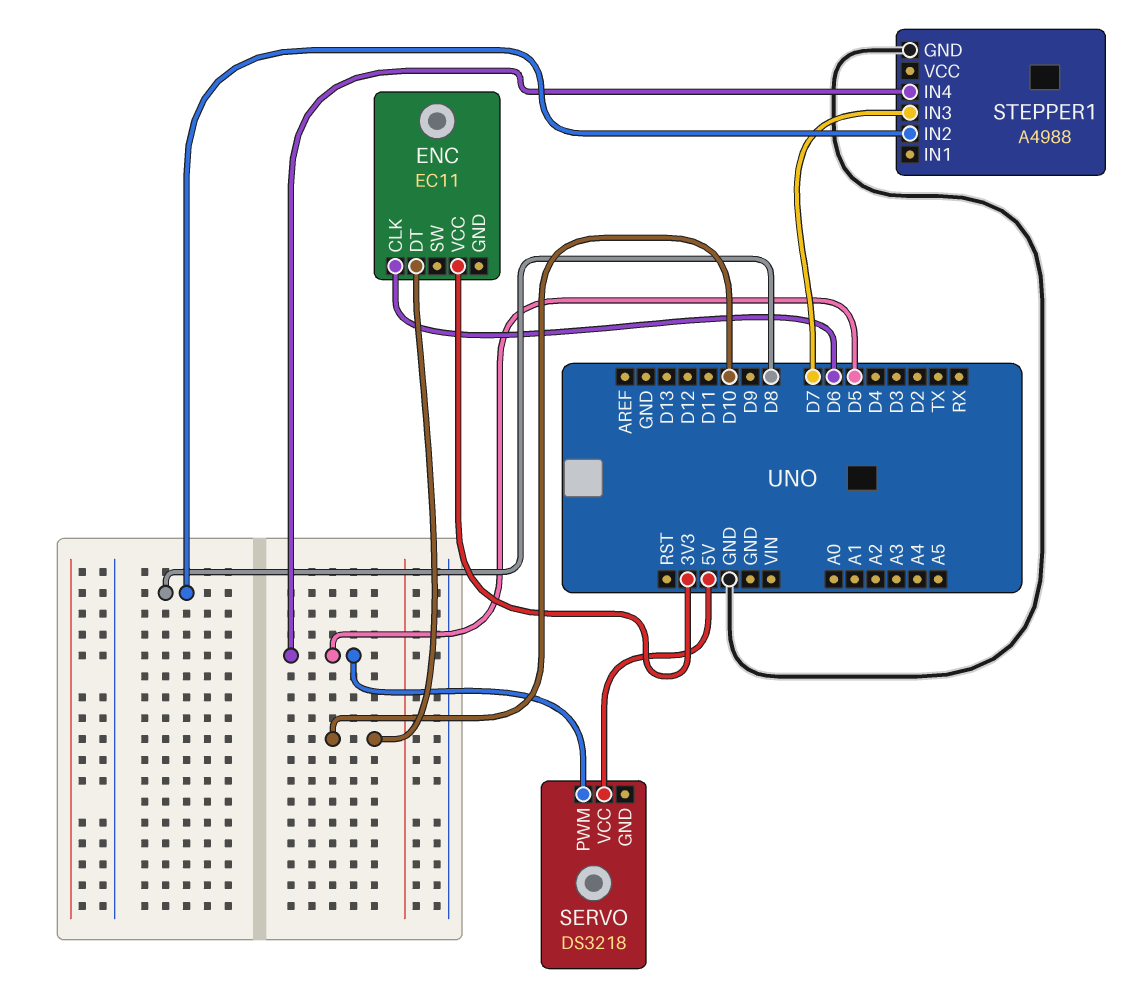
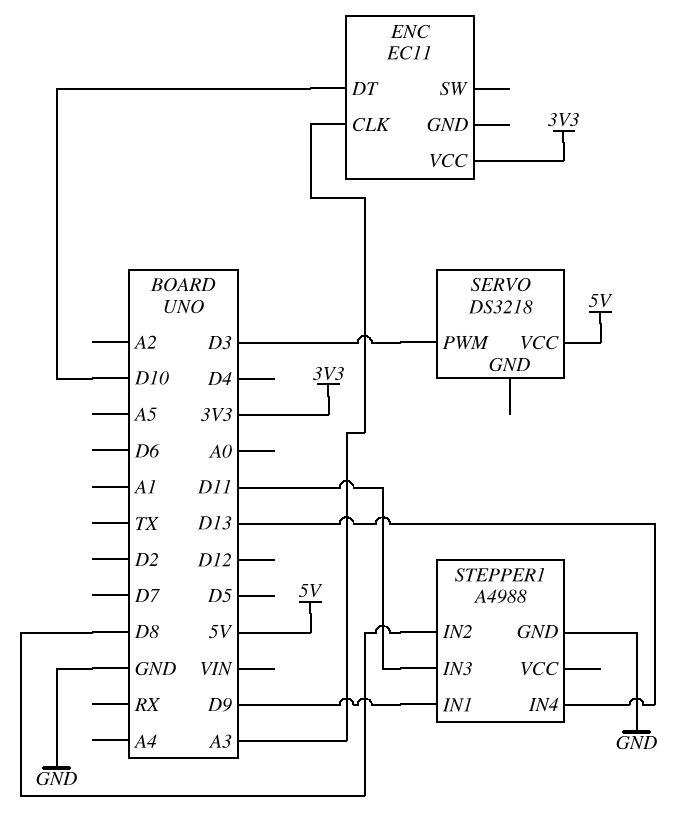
ENC pin CLK: D6 -> A3
SERVO pin PWM: D5 -> D3
STEPPER1 pin IN1: none -> D9
STEPPER1 pin IN3: D7 -> D11
STEPPER1 pin IN4: D5 -> D13

